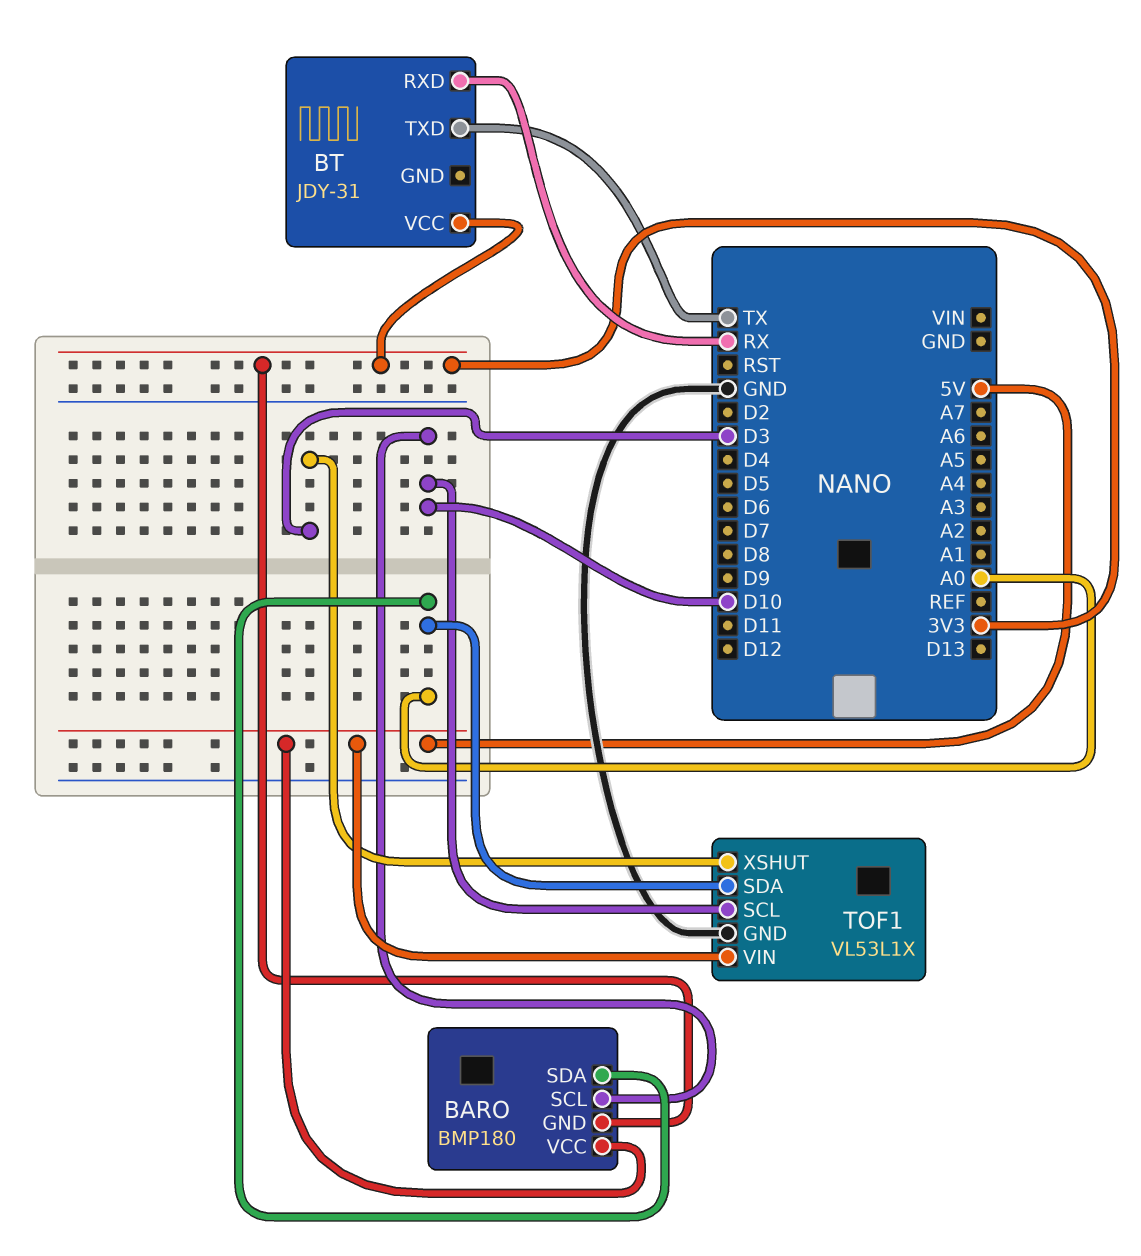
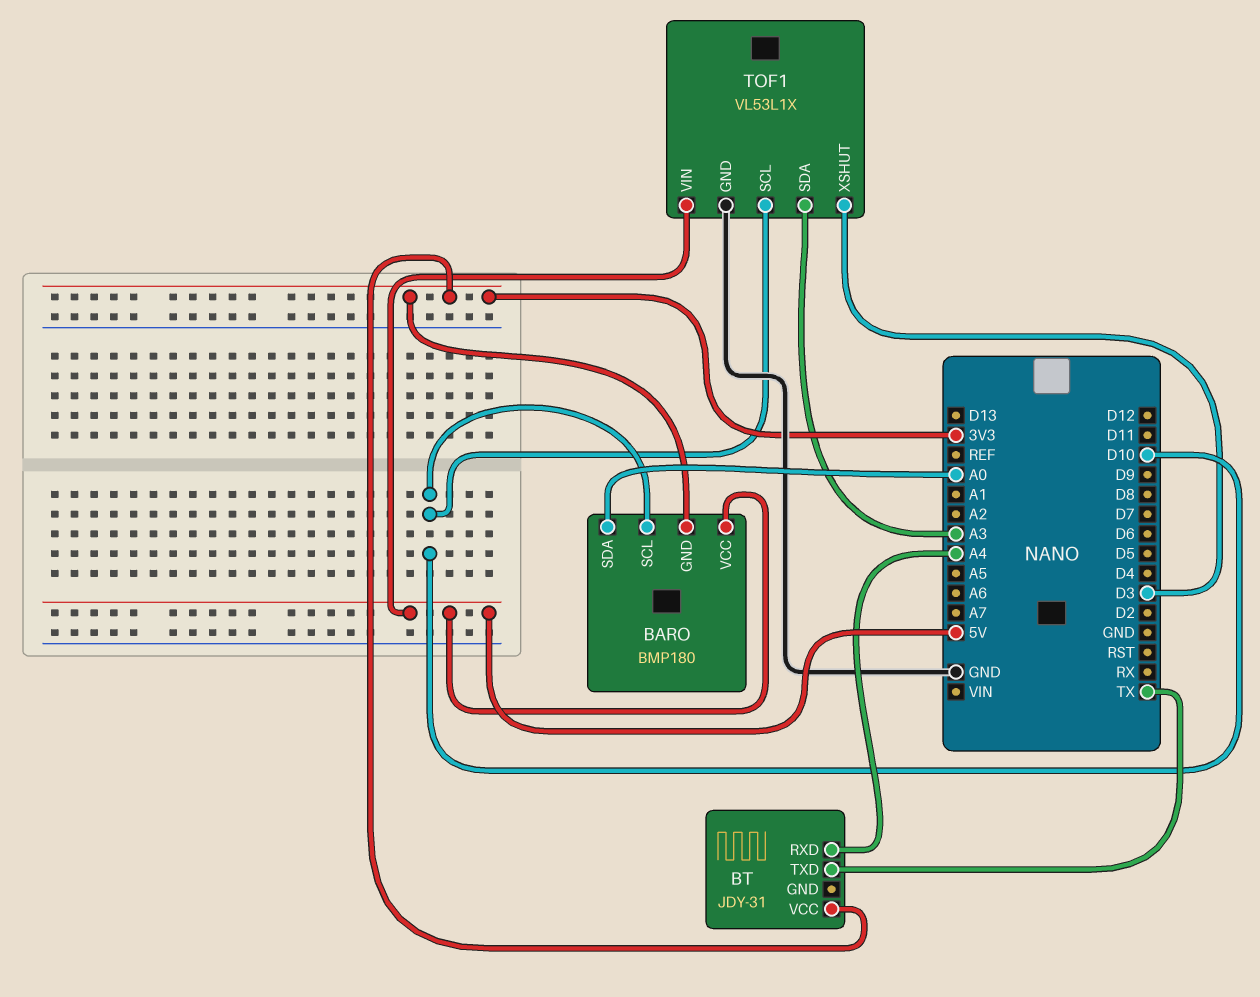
BT pin RXD: RX -> A4
TOF1 pin SDA: A0 -> A3

